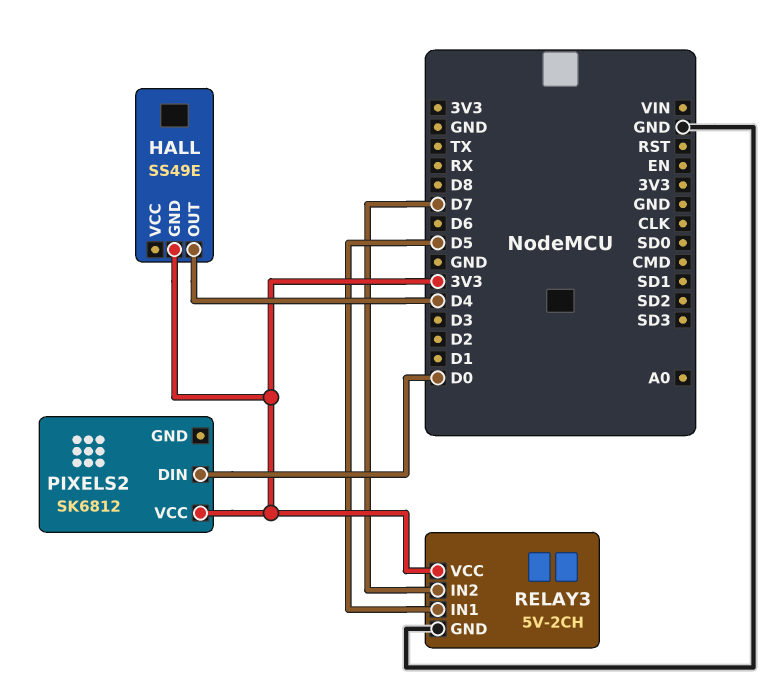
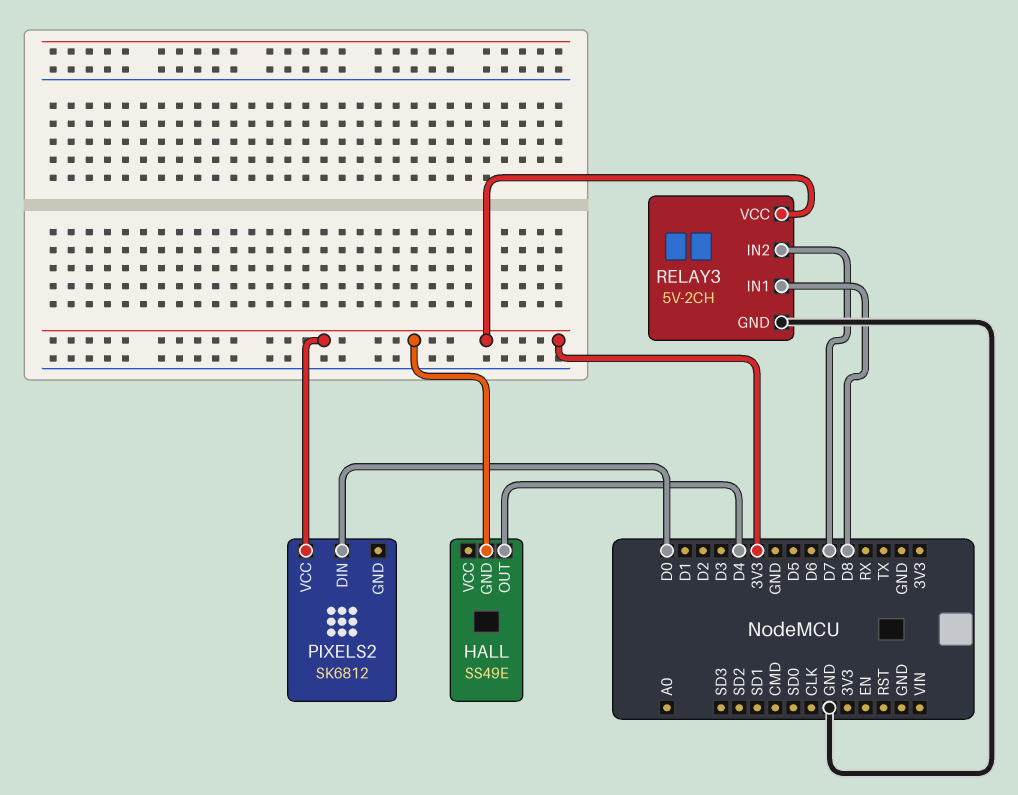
RELAY3 pin IN1: D5 -> D8

